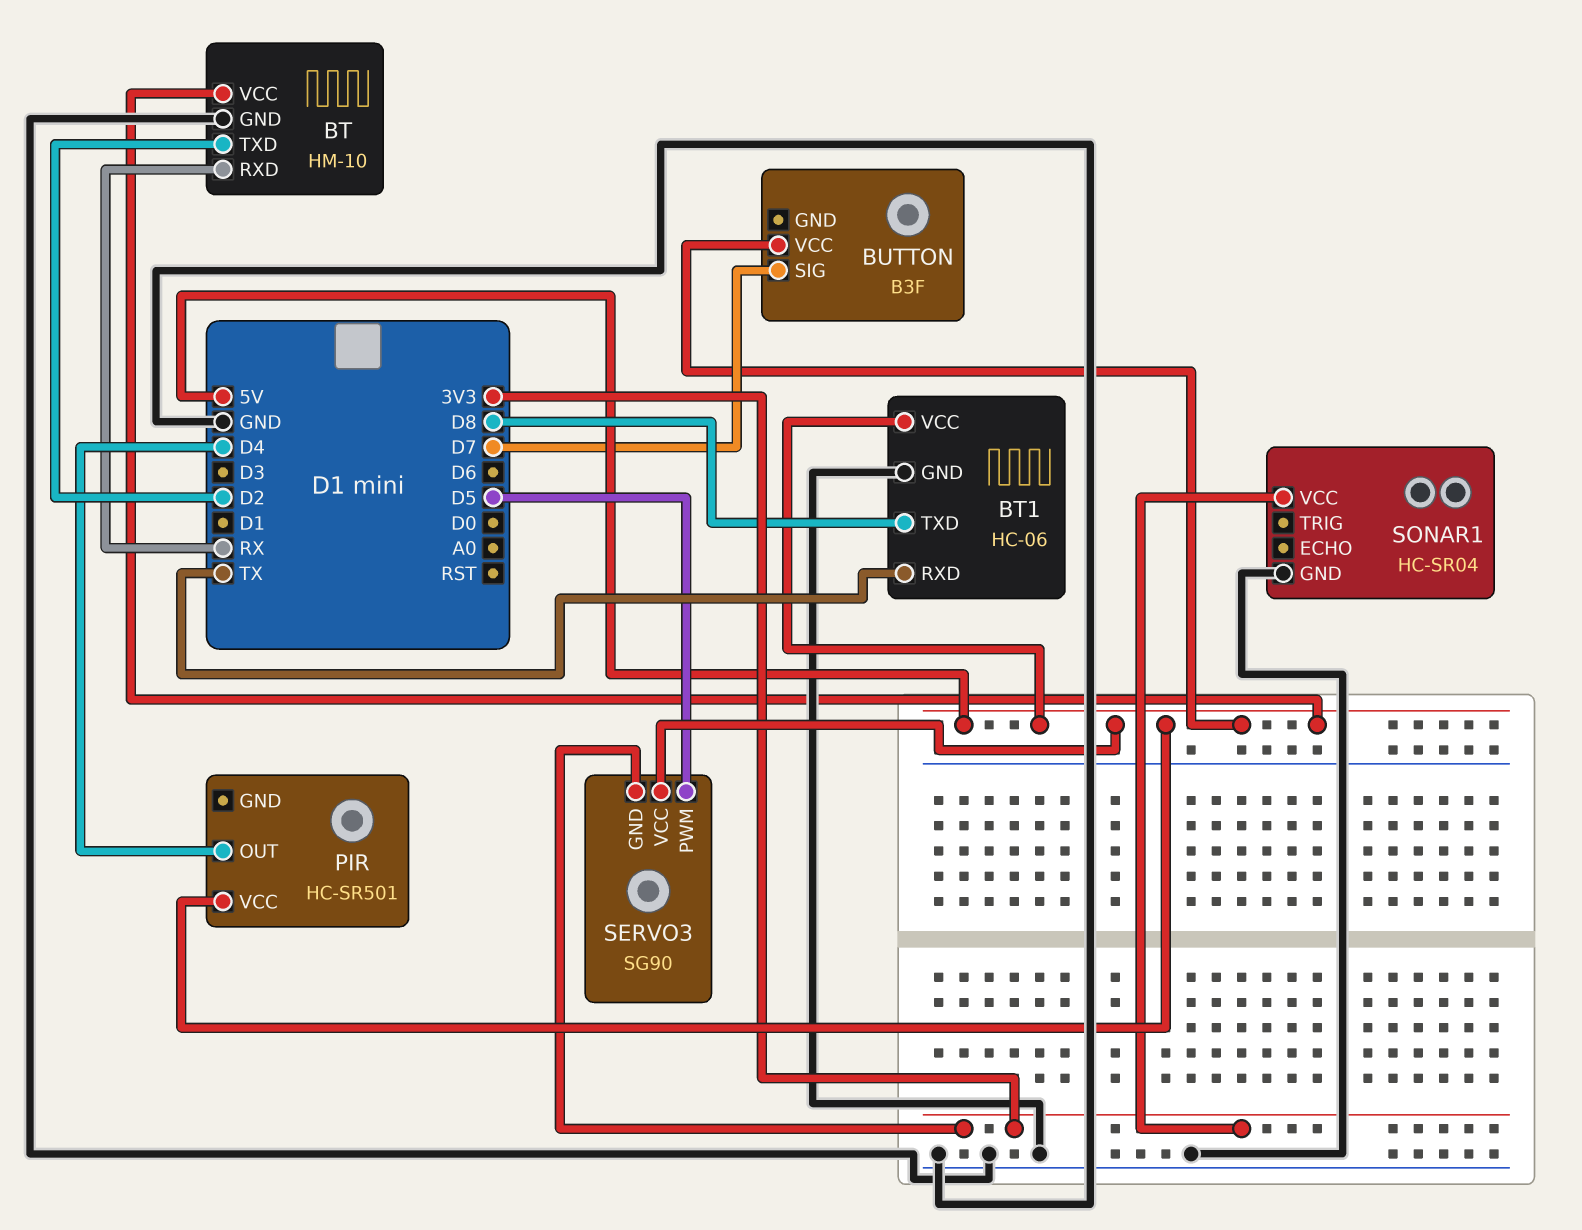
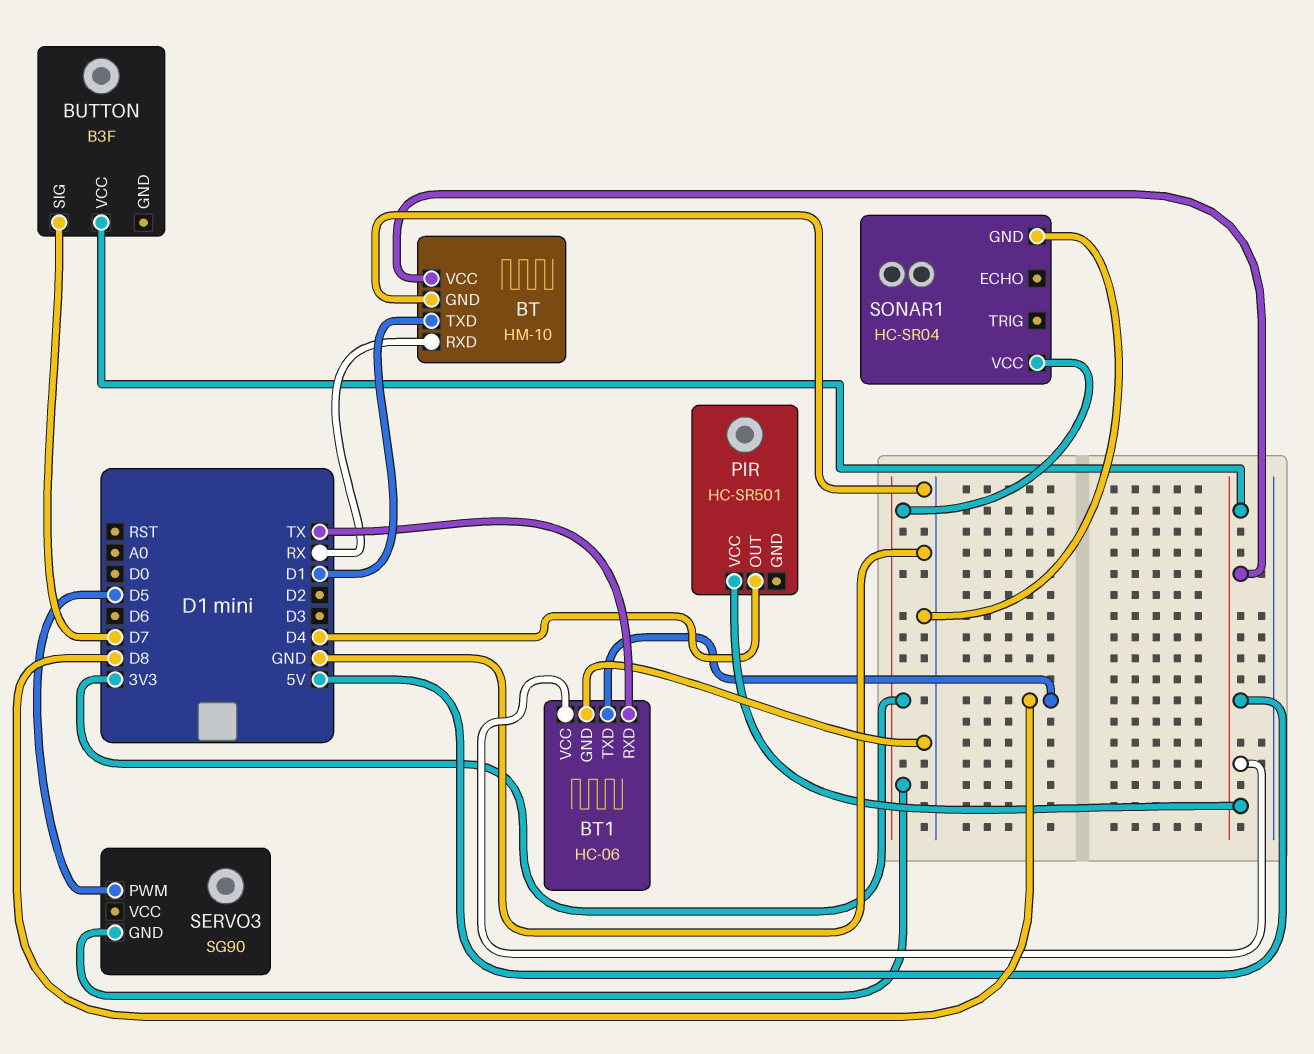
BT pin TXD: D2 -> D1
SERVO3 pin VCC: 5V -> none

